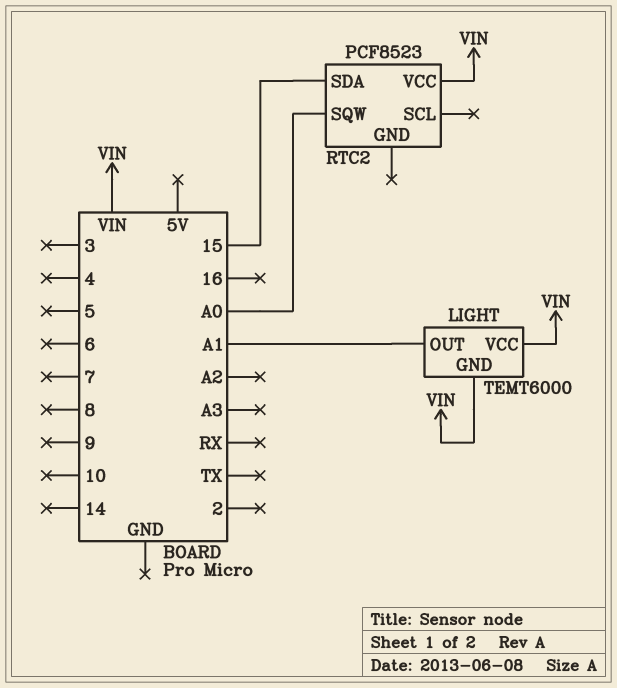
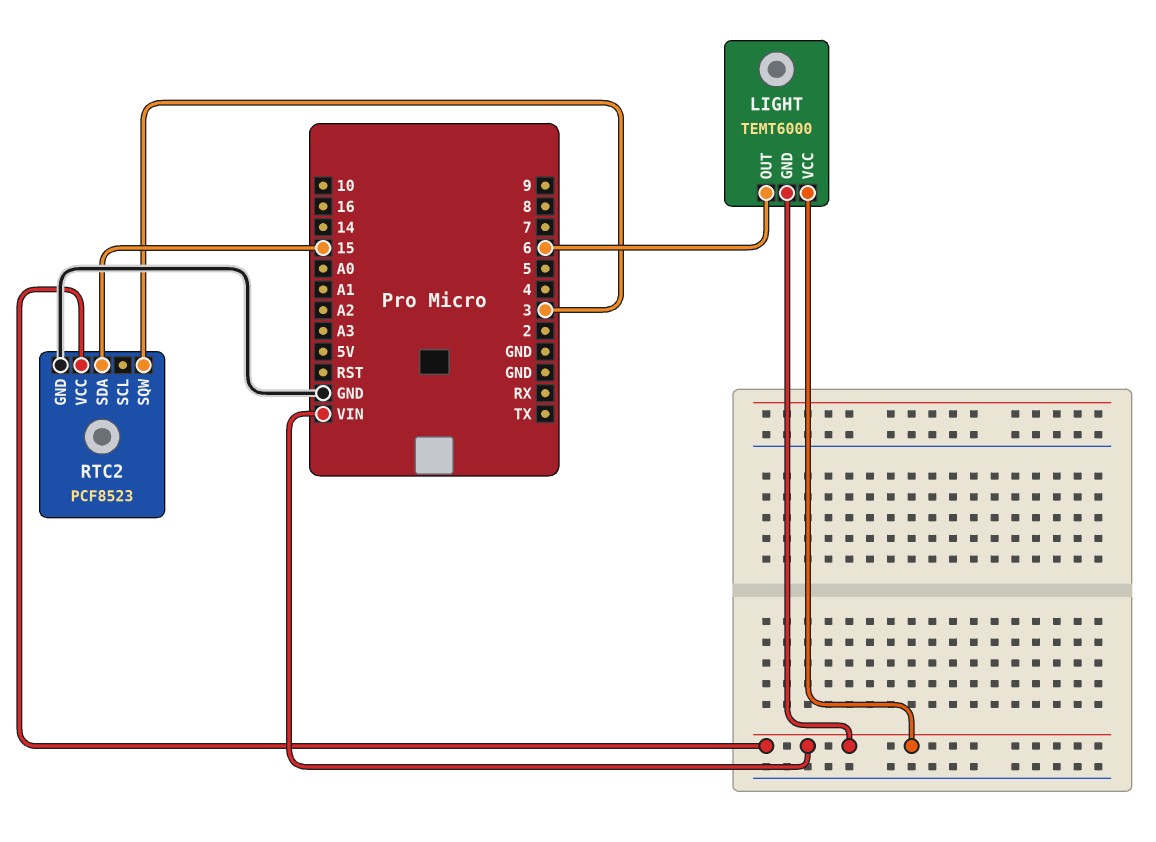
LIGHT pin OUT: A1 -> 6
RTC2 pin GND: none -> GND
RTC2 pin SQW: A0 -> 3

